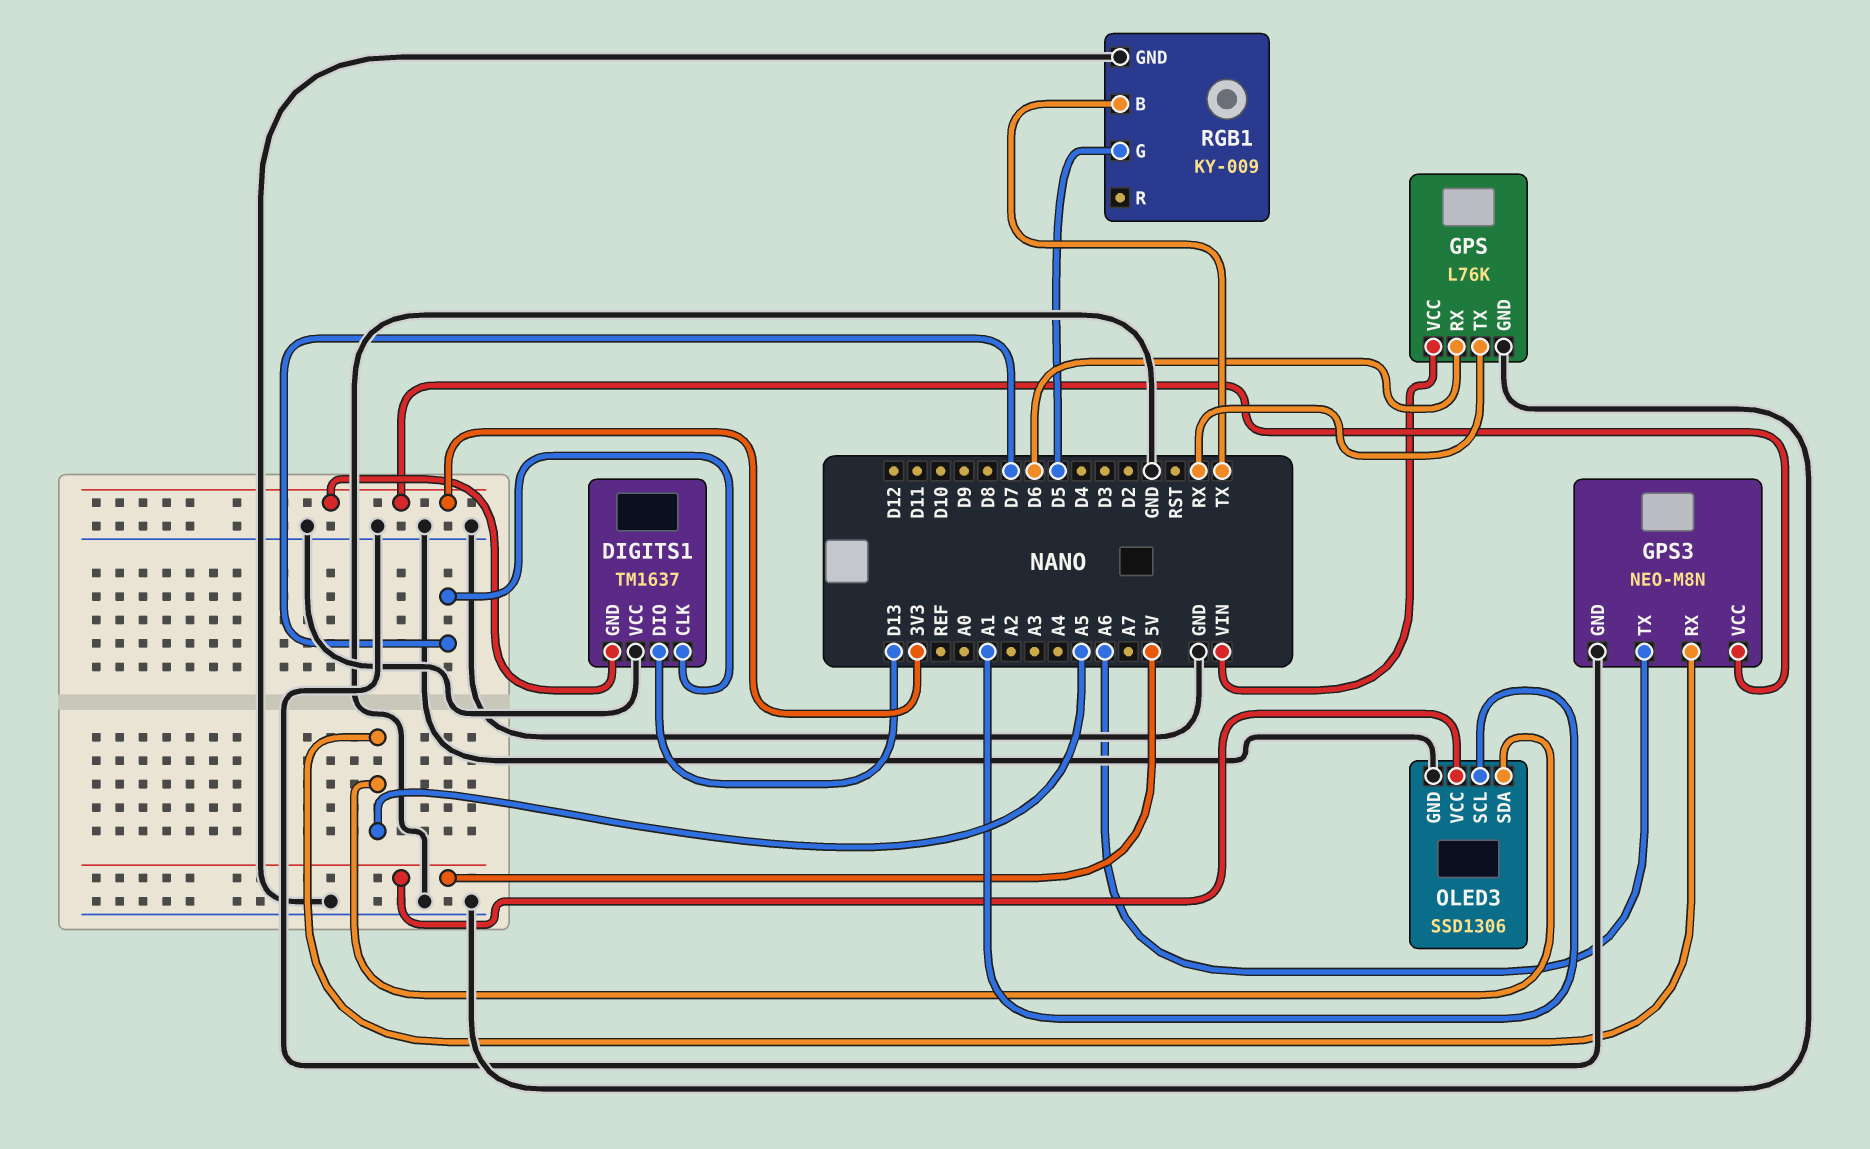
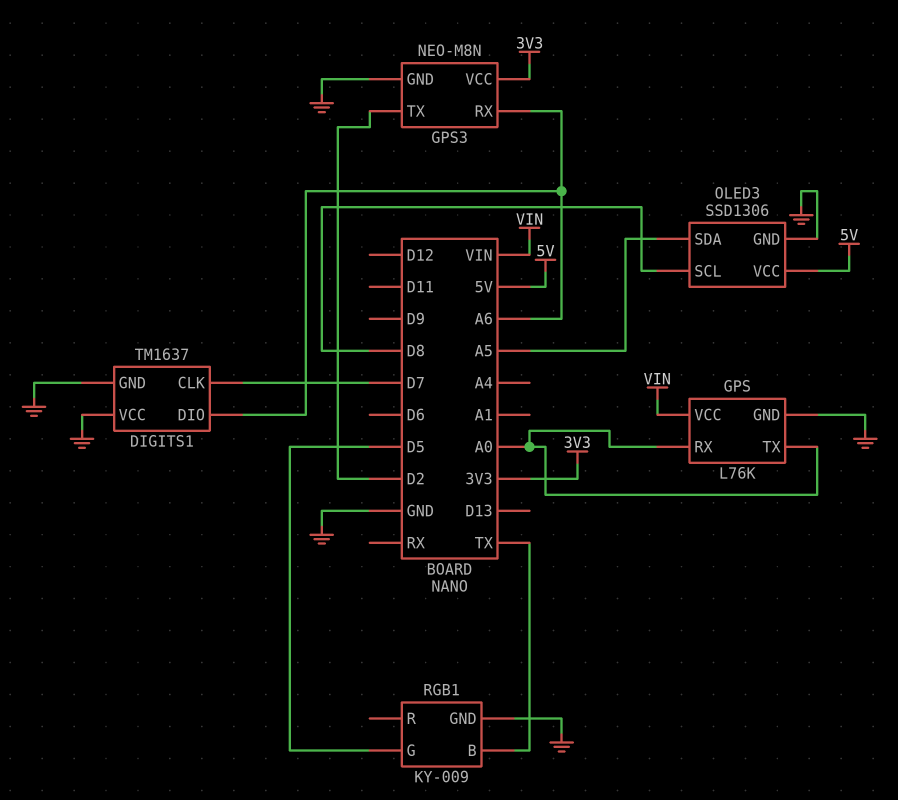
DIGITS1 pin DIO: D13 -> A6
DIGITS1 pin GND: 3V3 -> GND
GPS pin RX: D6 -> A0
GPS pin TX: RX -> A0
GPS3 pin RX: A5 -> A6
GPS3 pin TX: A6 -> D2
OLED3 pin SCL: A1 -> D8

